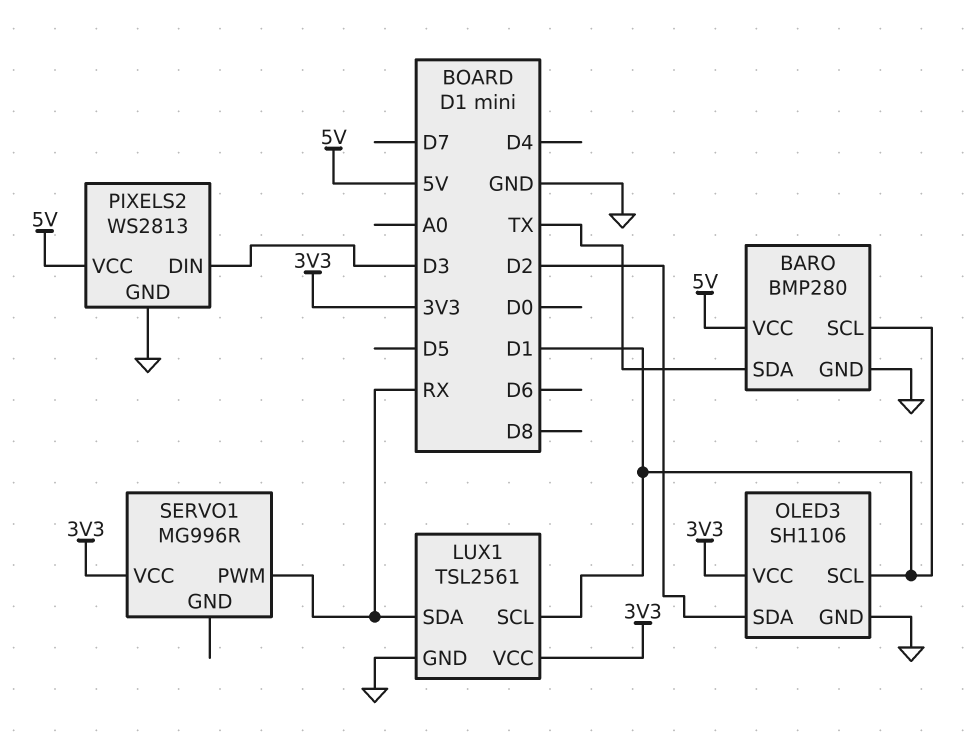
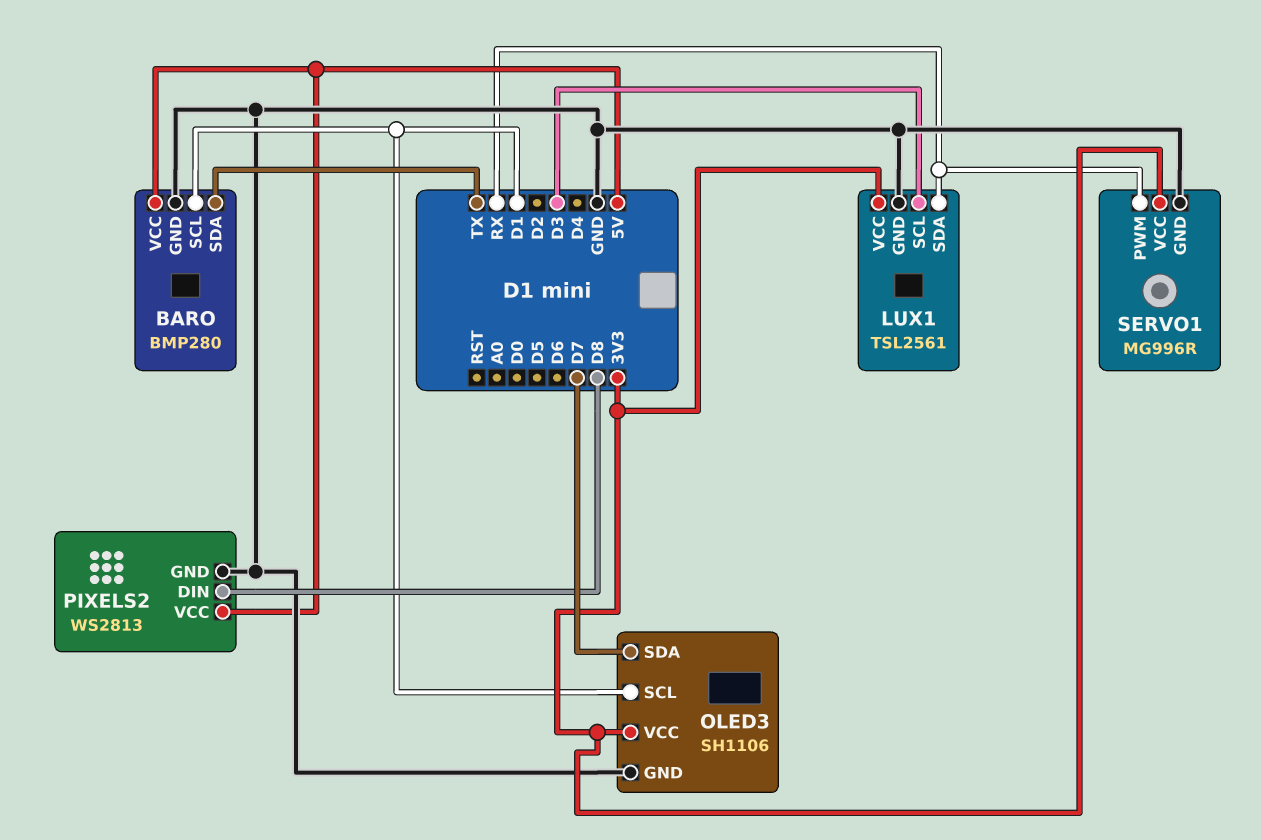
LUX1 pin SCL: D1 -> D3
OLED3 pin SDA: D2 -> D7
PIXELS2 pin DIN: D3 -> D8
SERVO1 pin GND: none -> GND

